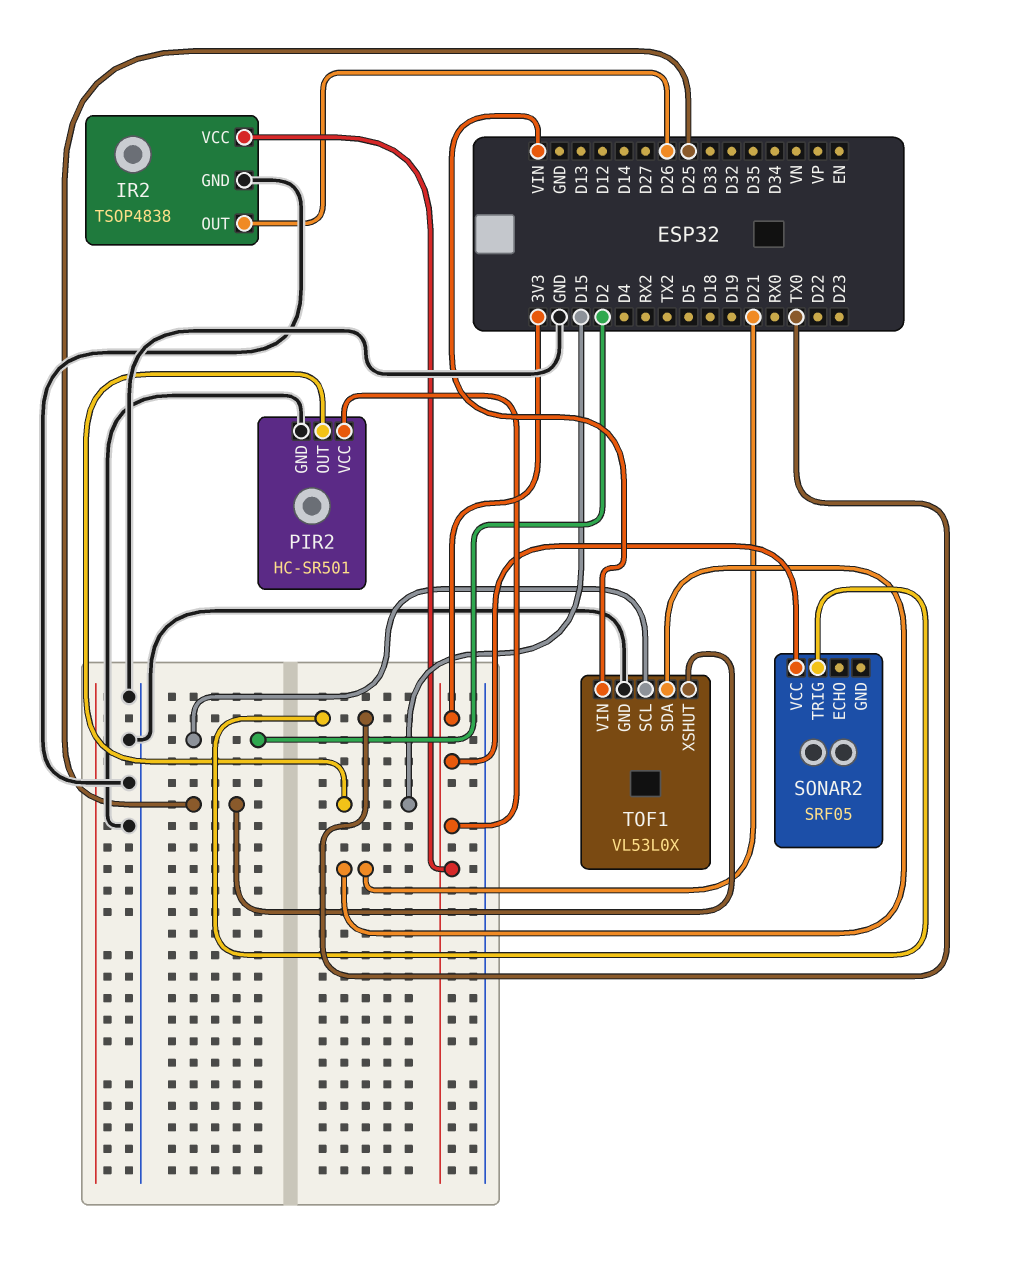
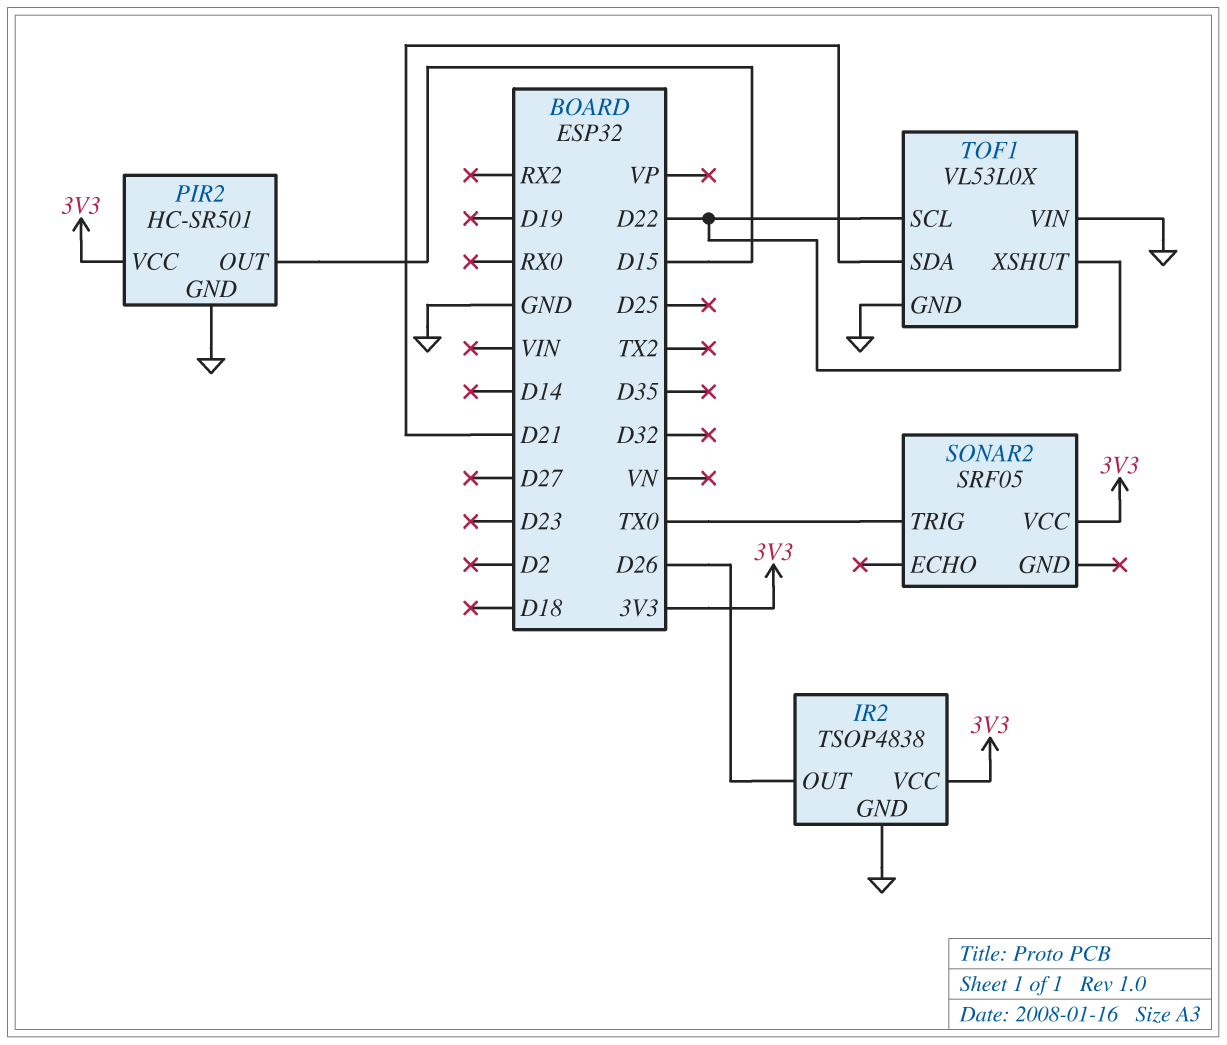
TOF1 pin SCL: D2 -> D22
TOF1 pin VIN: VIN -> GND
TOF1 pin XSHUT: D25 -> D22

